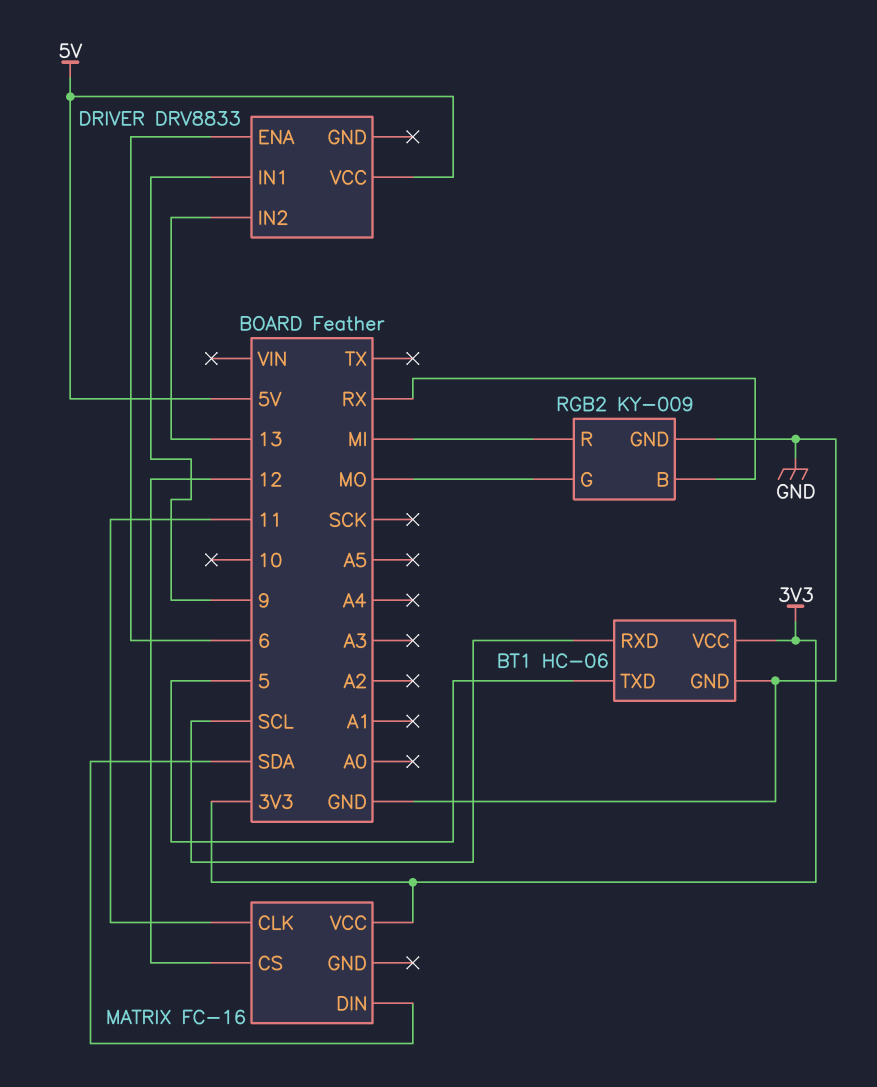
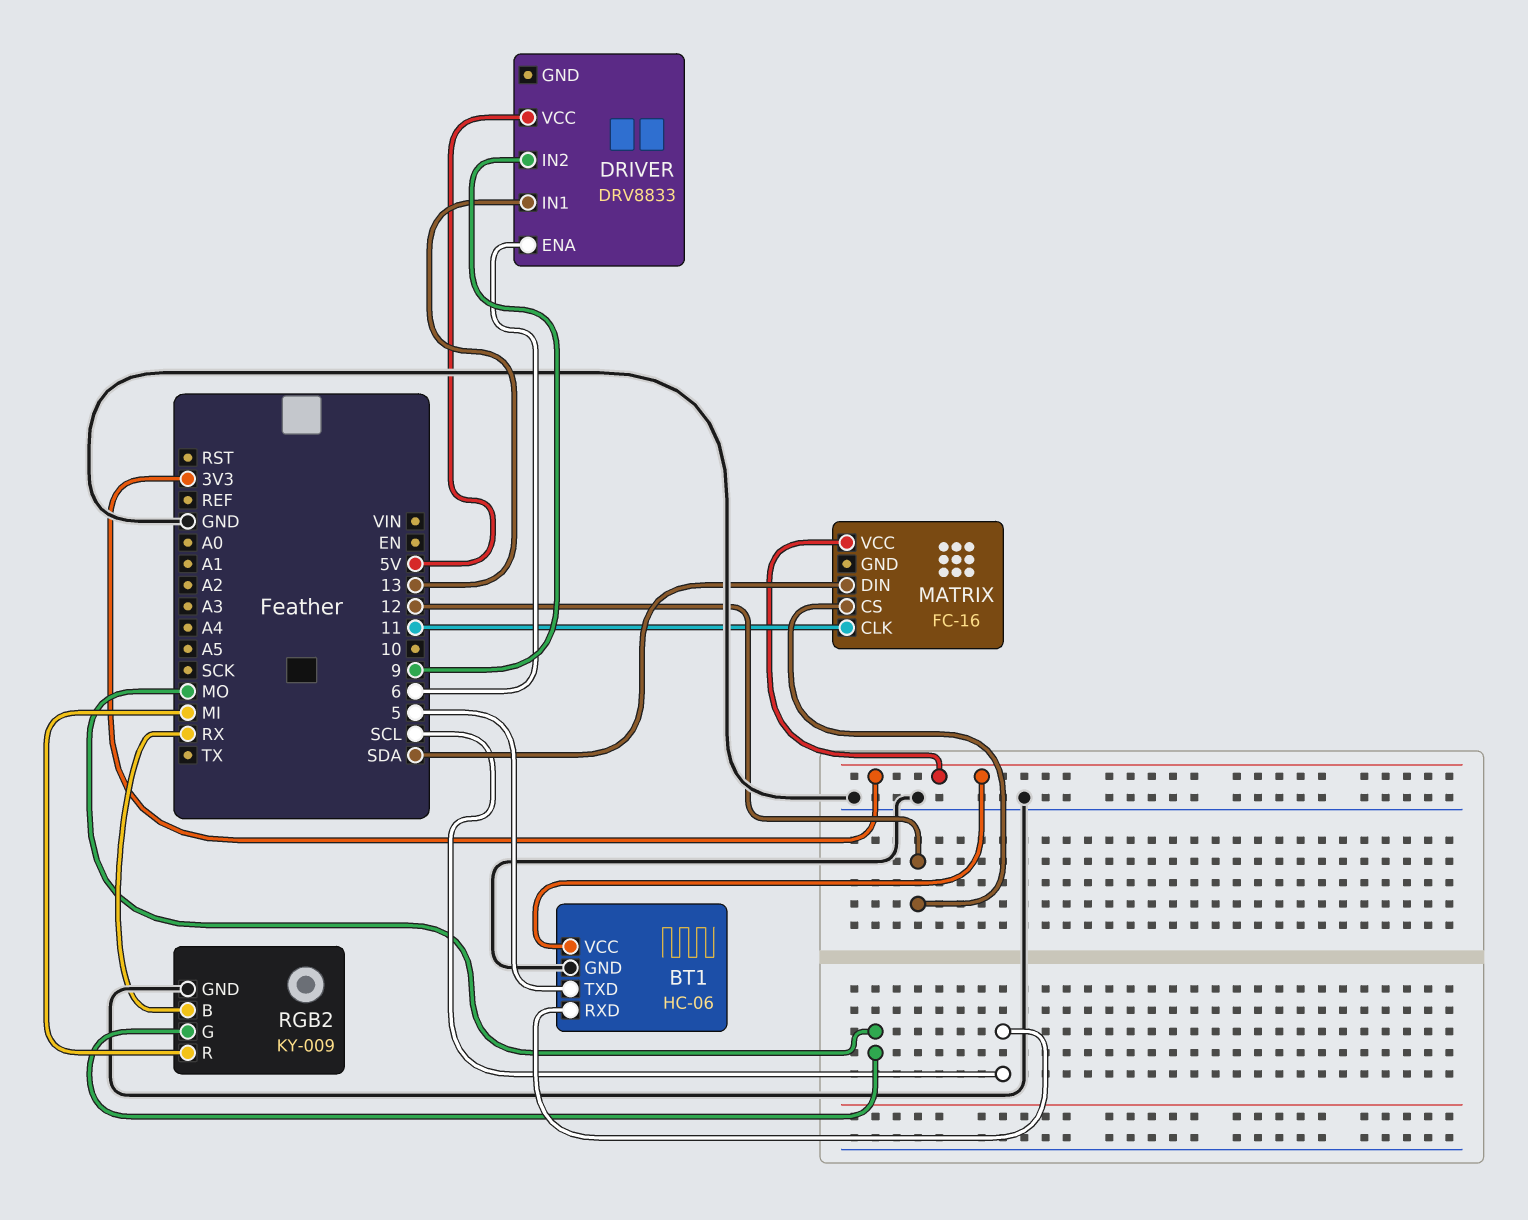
DRIVER pin IN1: 9 -> 13
DRIVER pin IN2: 13 -> 9

